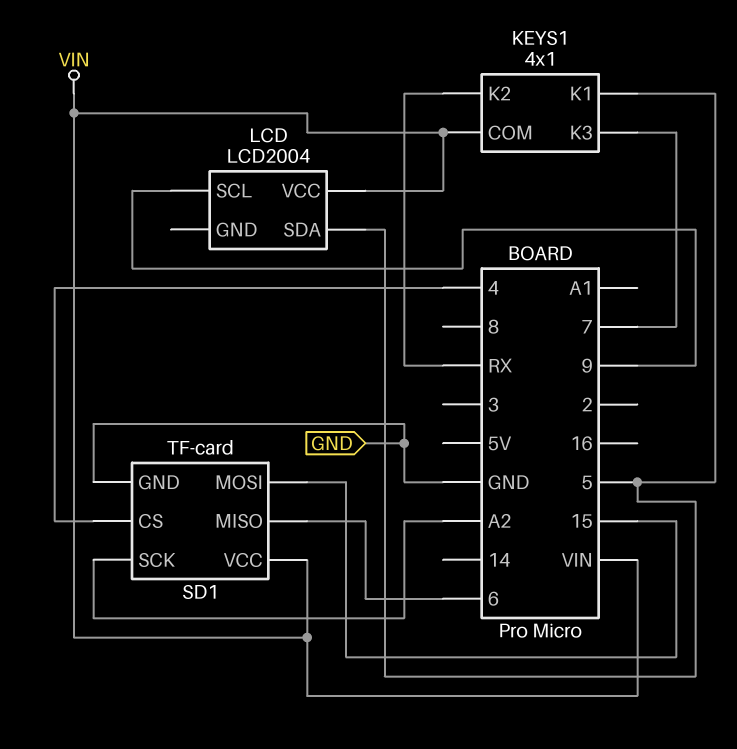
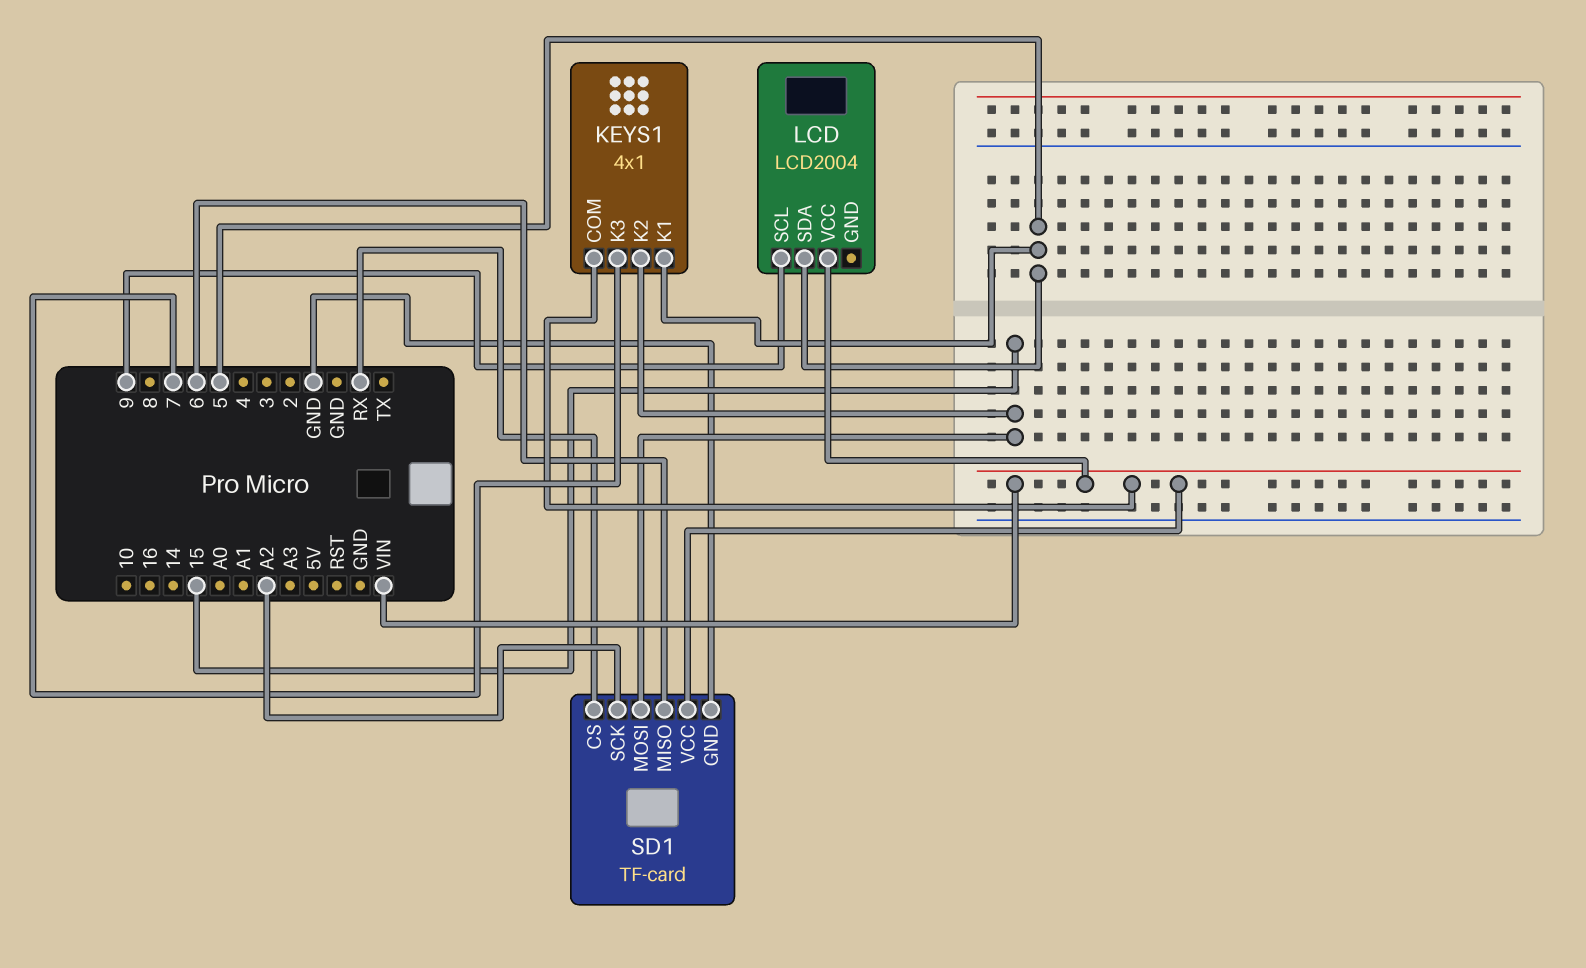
KEYS1 pin K2: RX -> 15
SD1 pin CS: 4 -> RX

